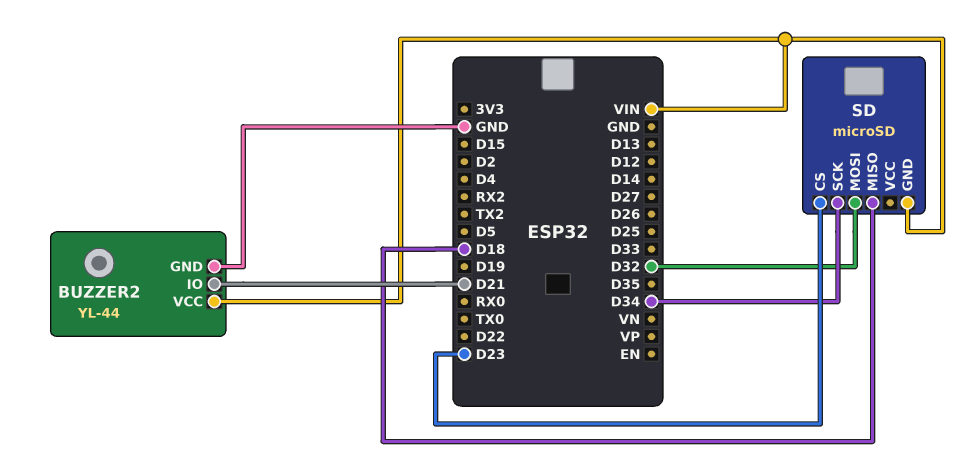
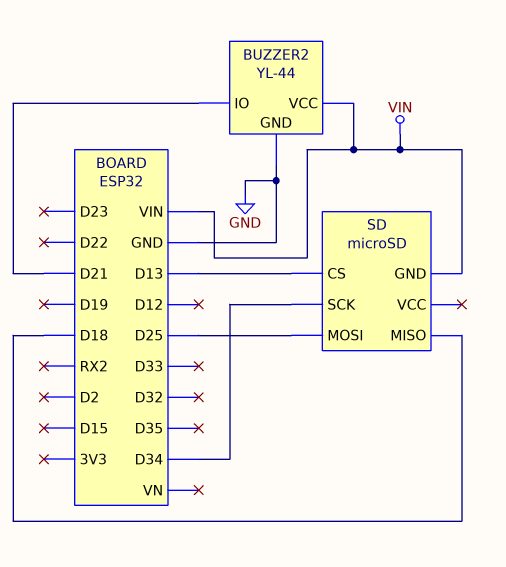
SD pin CS: D23 -> D13
SD pin MOSI: D32 -> D25

